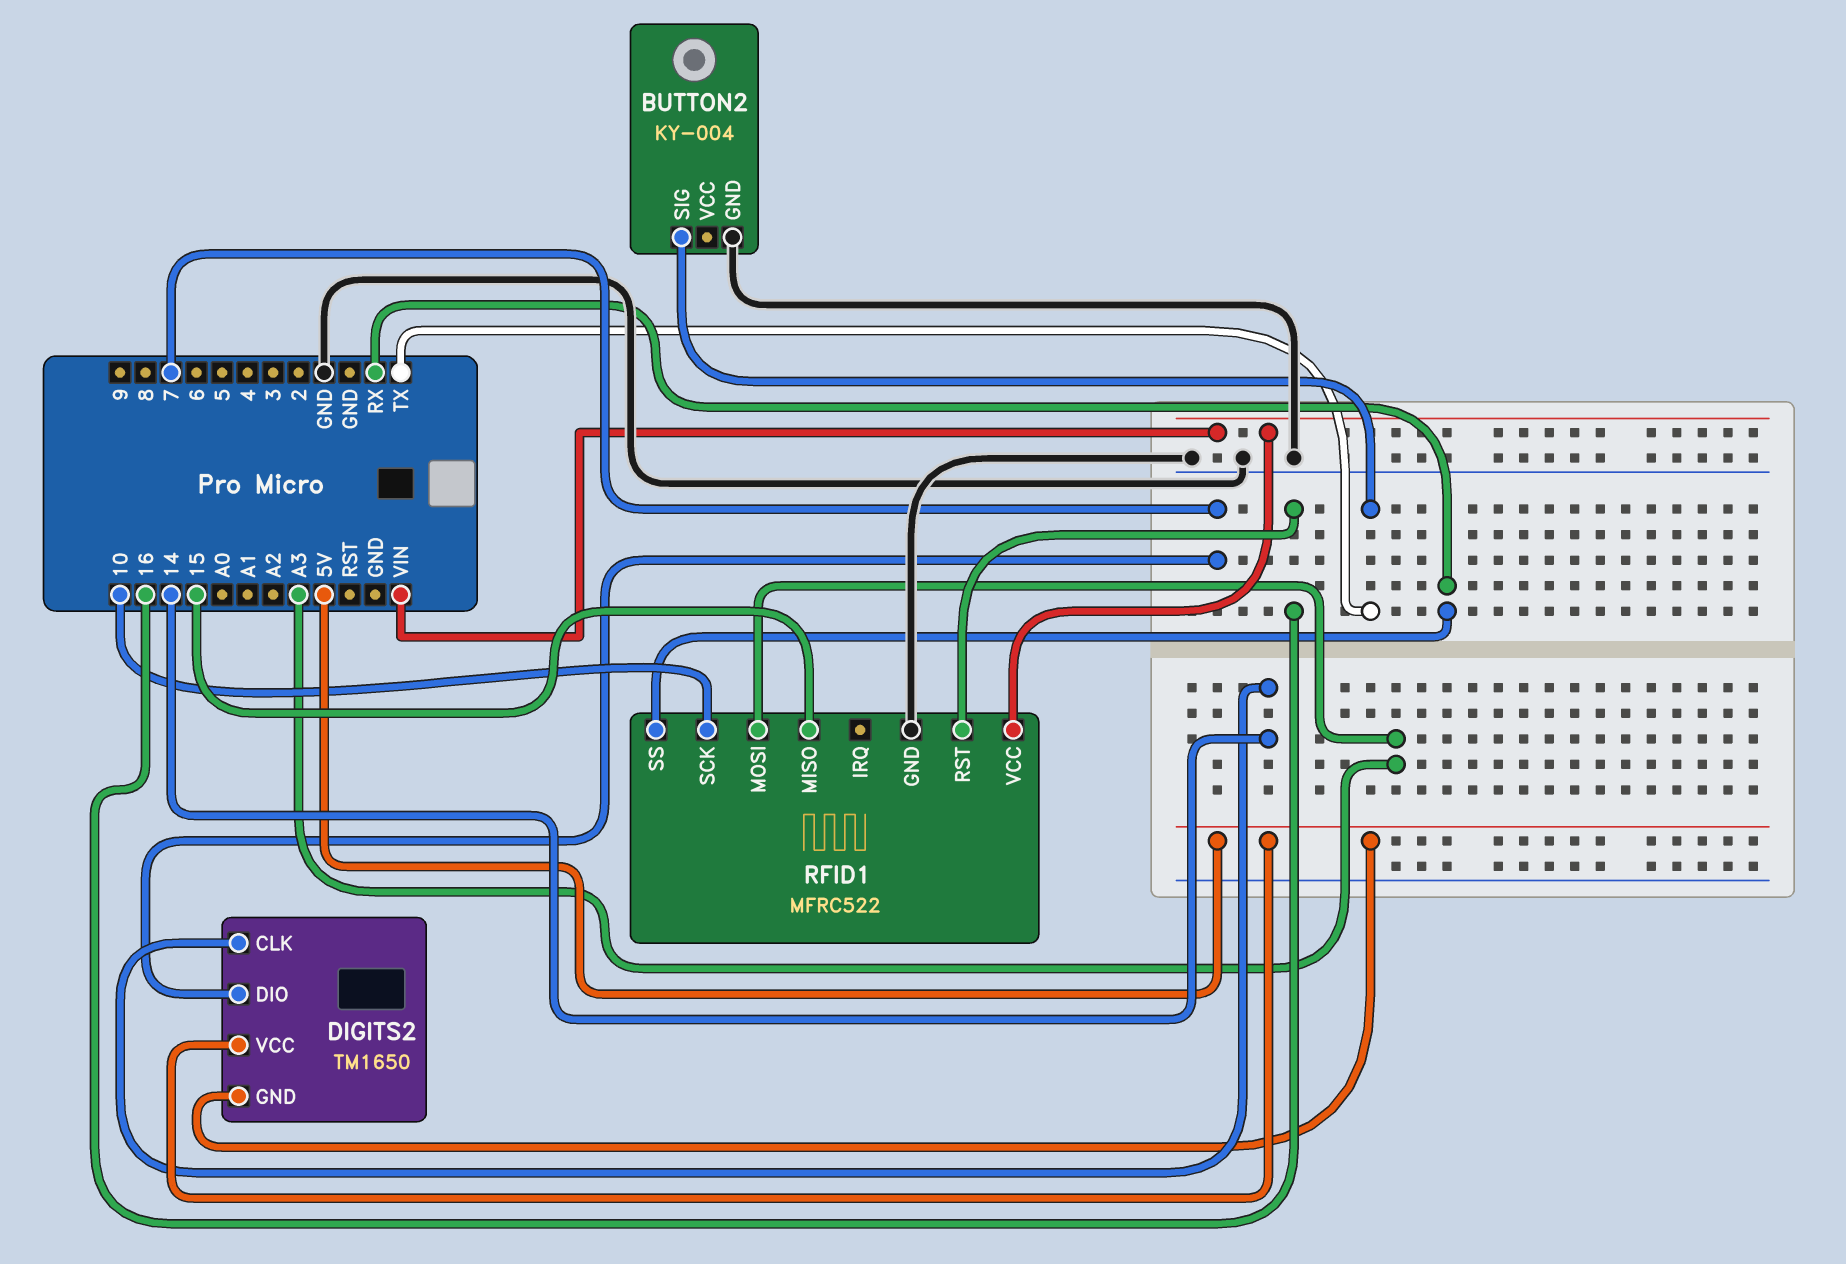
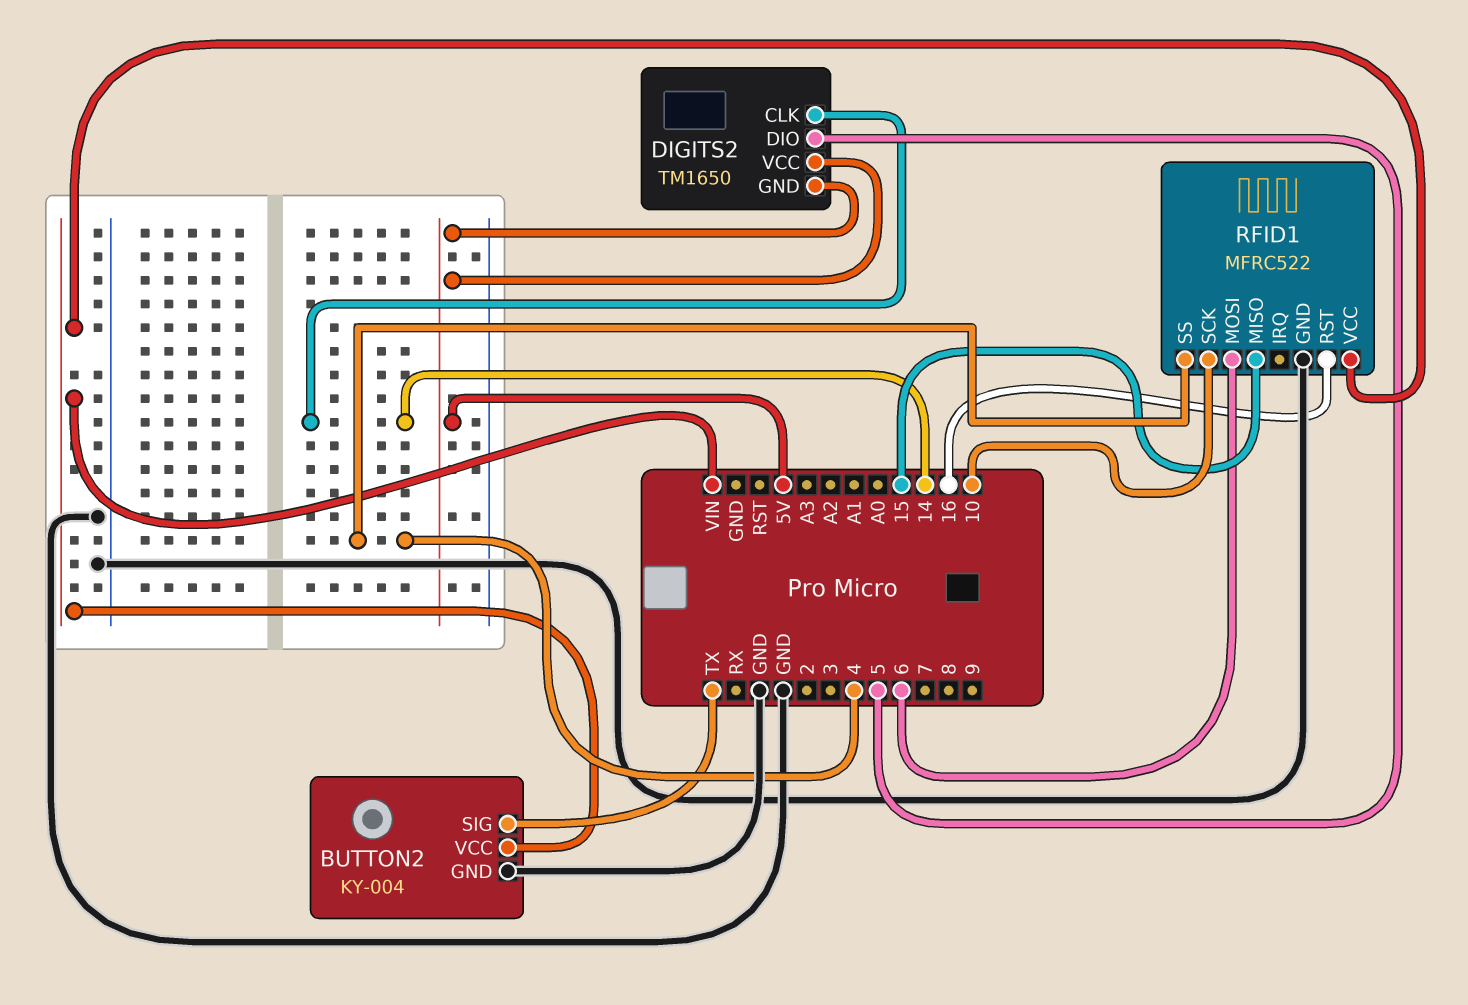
BUTTON2 pin VCC: none -> VIN
DIGITS2 pin DIO: 7 -> 5
RFID1 pin MOSI: A3 -> 6
RFID1 pin SS: RX -> 4

